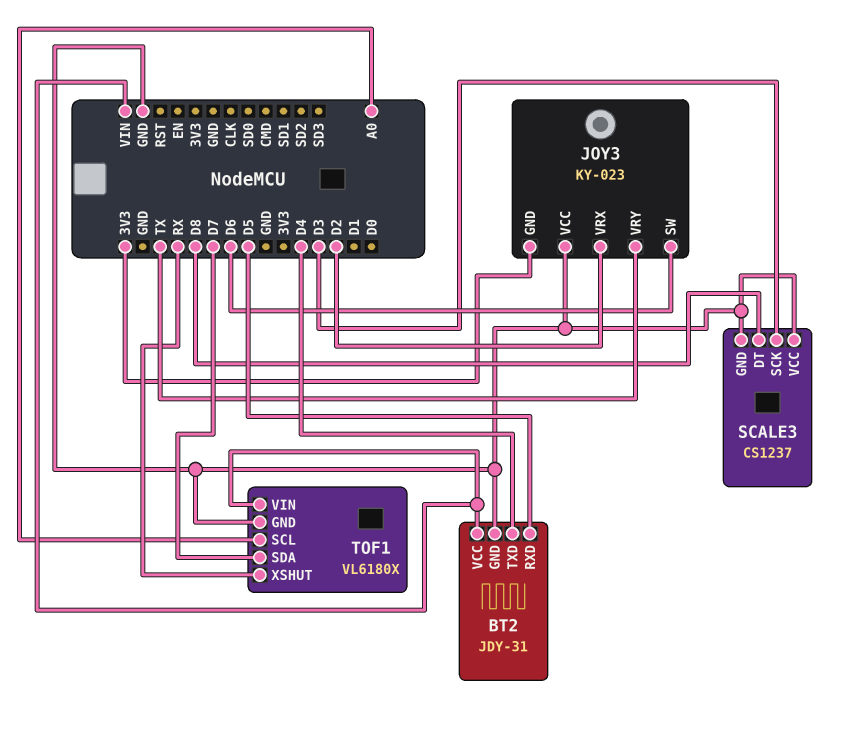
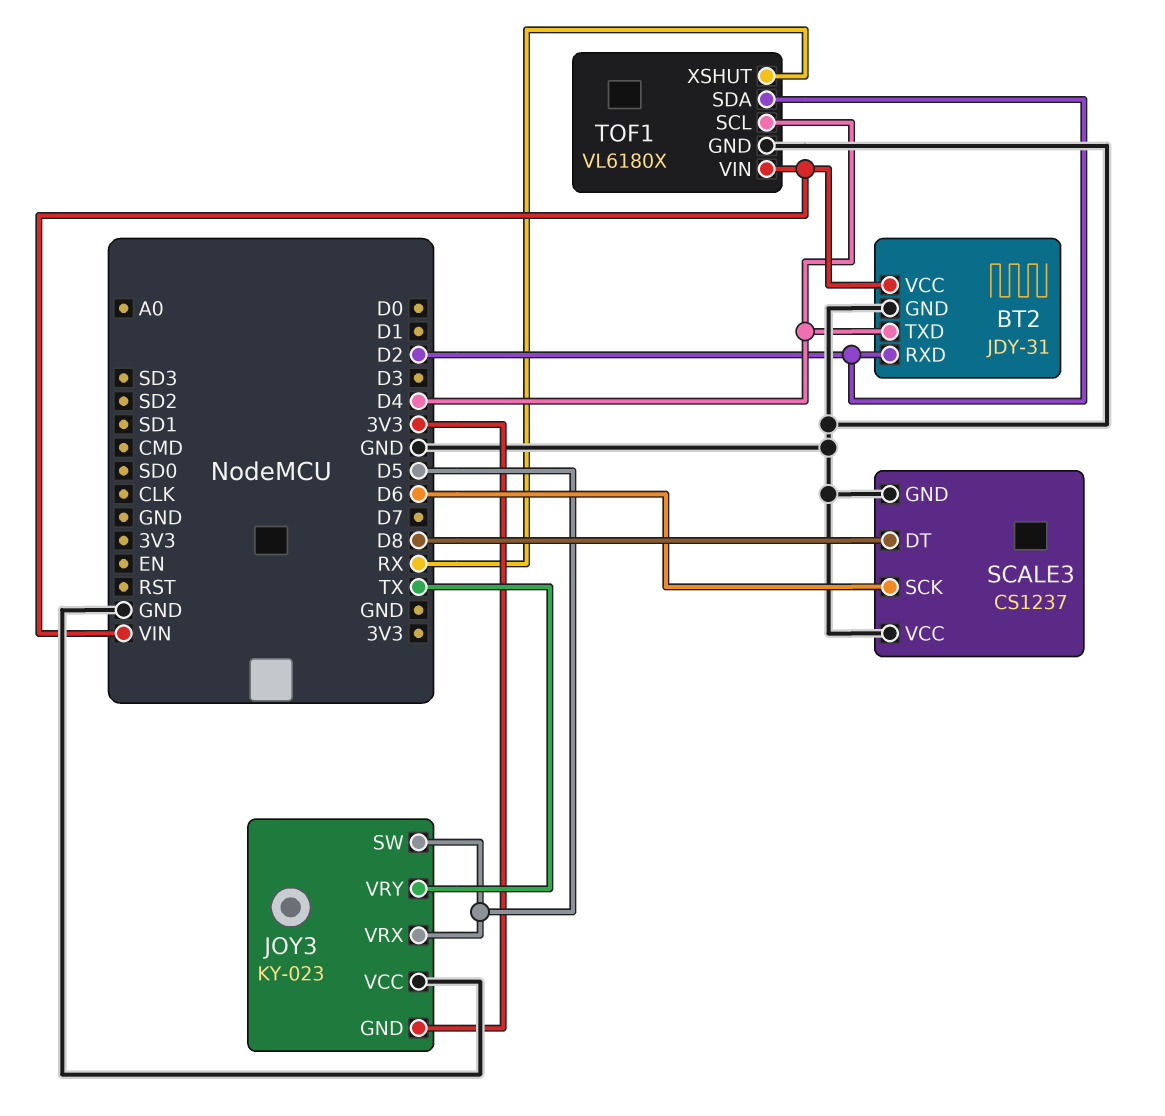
BT2 pin RXD: D5 -> D2
JOY3 pin SW: D6 -> D5
JOY3 pin VRX: D2 -> D5
SCALE3 pin SCK: D3 -> D6
TOF1 pin SCL: A0 -> D4
TOF1 pin SDA: D7 -> D2

